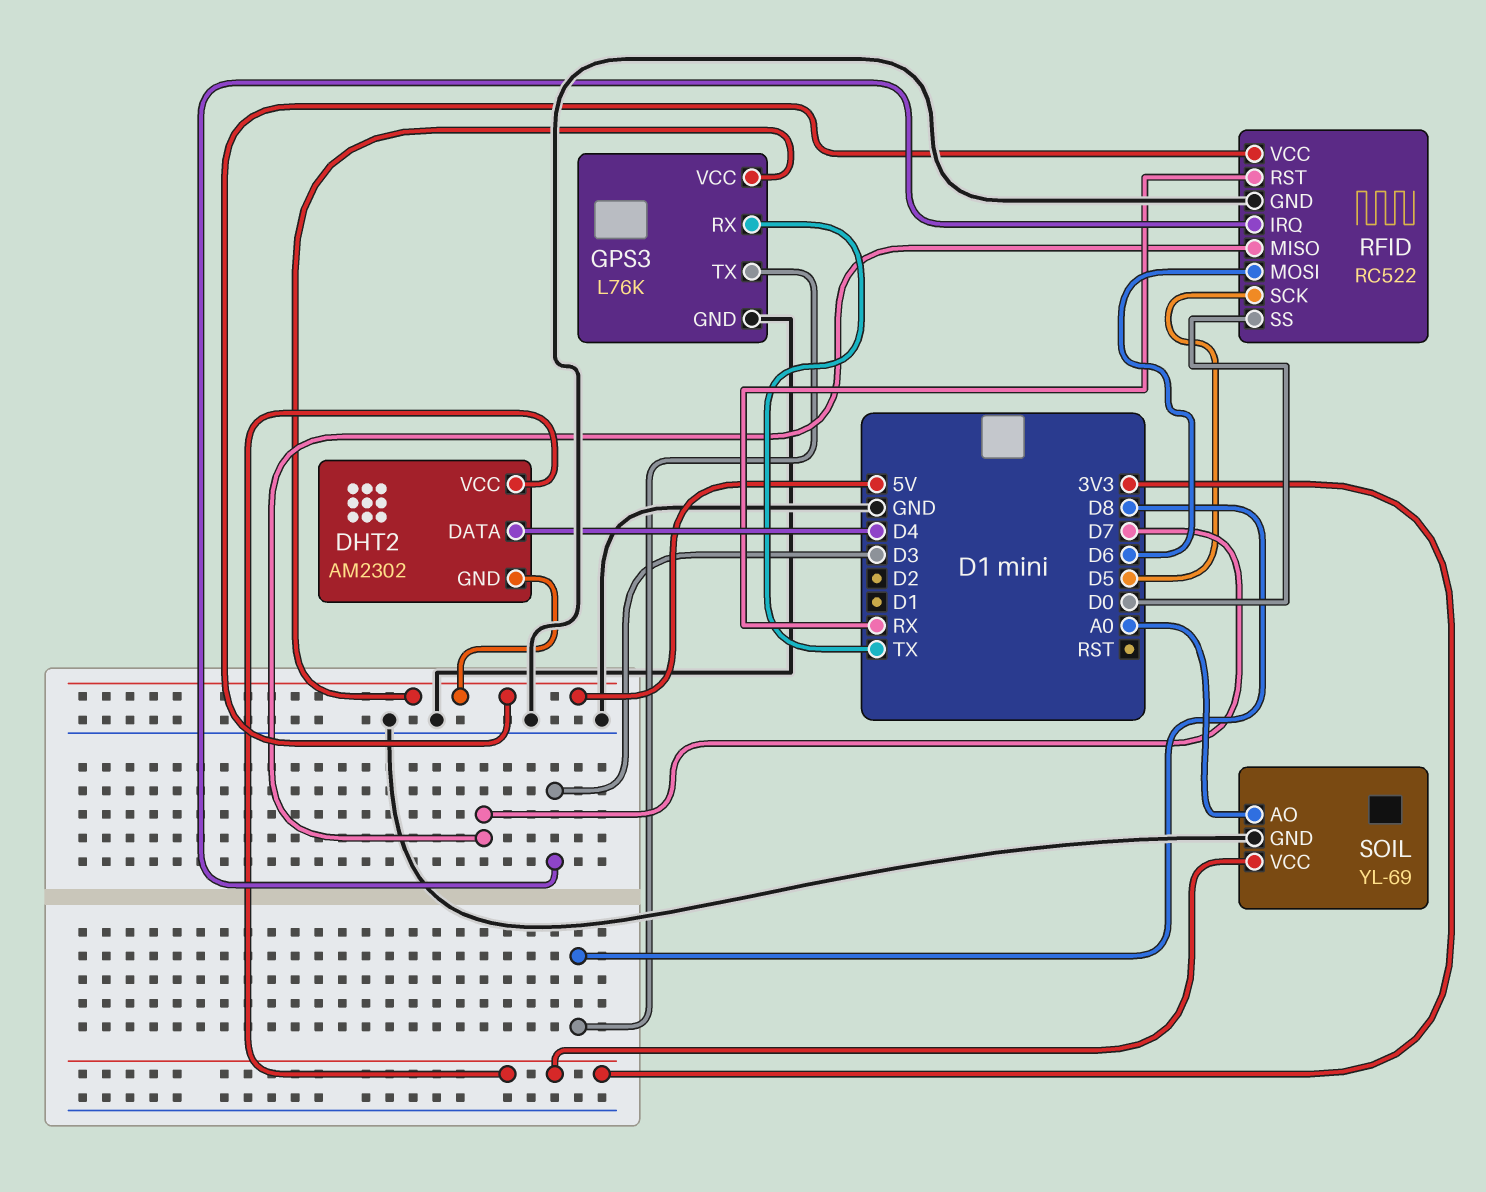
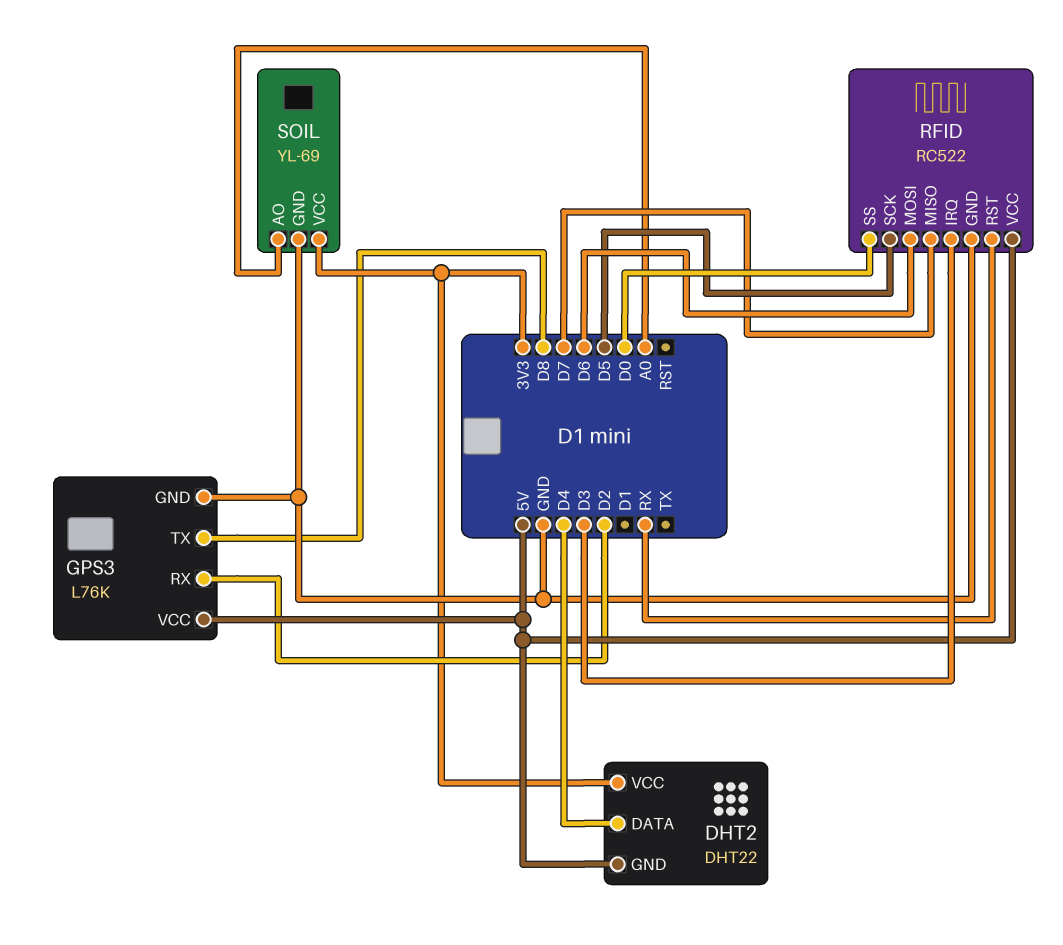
DHT2: AM2302 -> DHT22
GPS3 pin RX: TX -> D2

